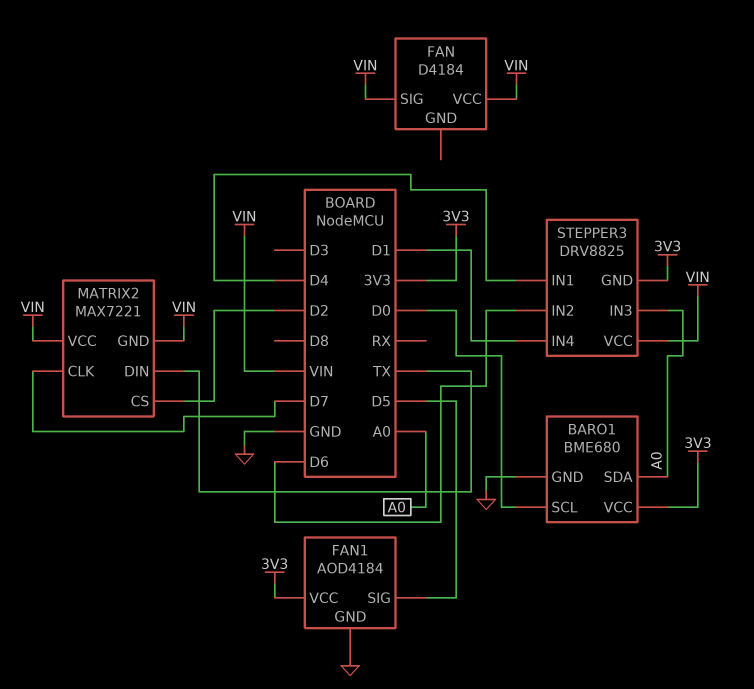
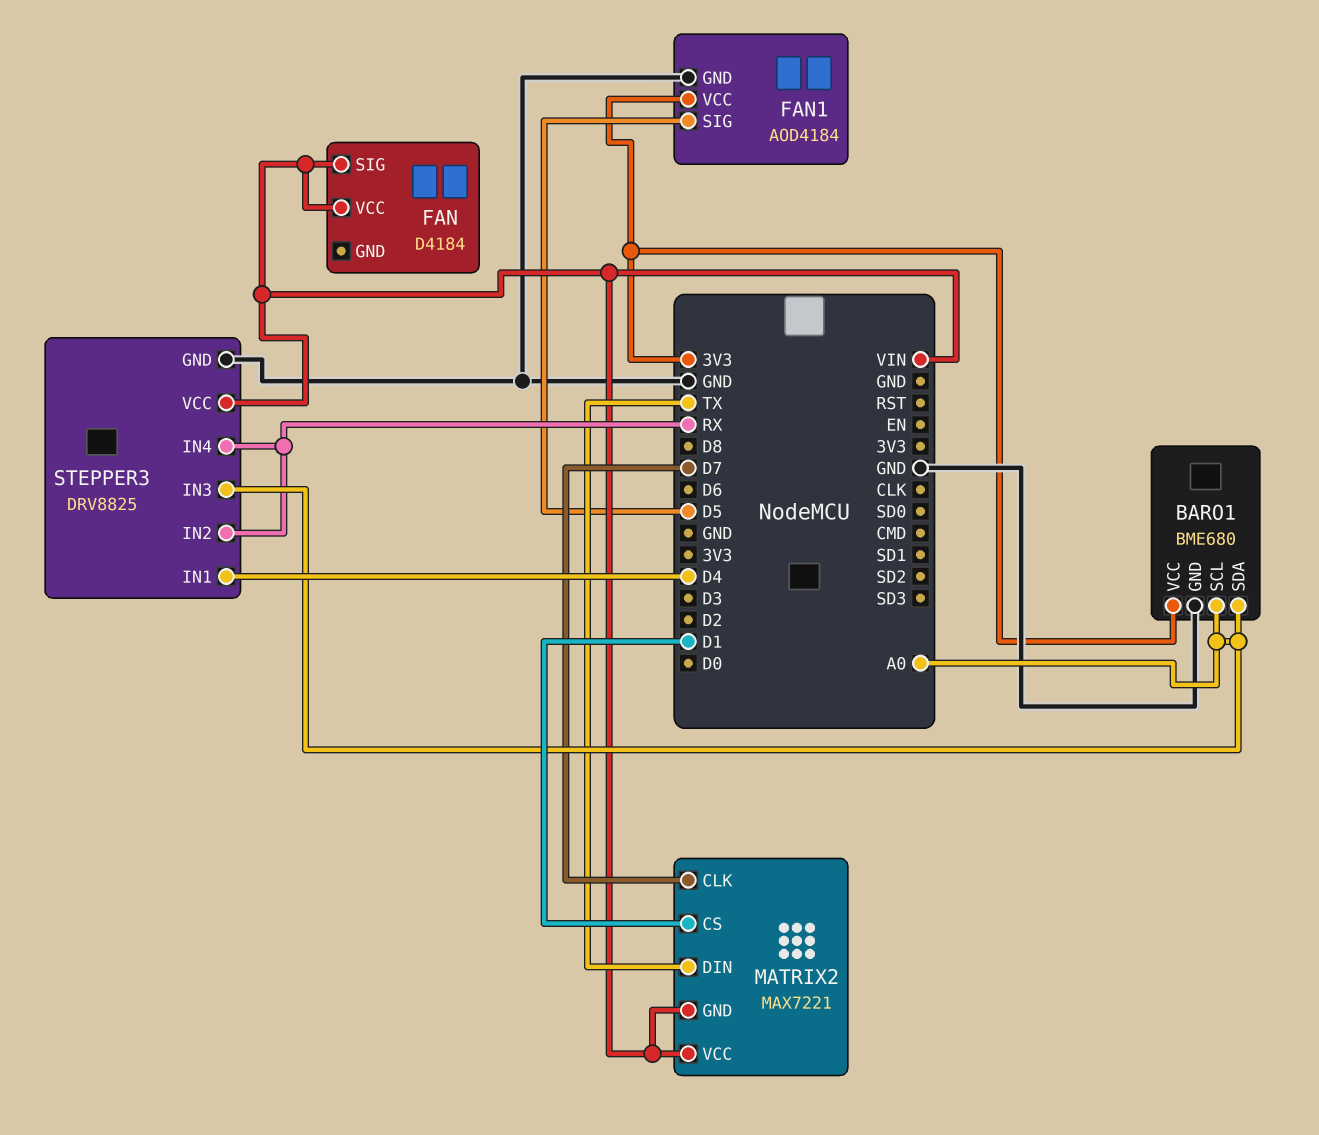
BARO1 pin SCL: D0 -> A0
MATRIX2 pin CS: D2 -> D1
STEPPER3 pin GND: 3V3 -> GND
STEPPER3 pin IN2: D6 -> RX
STEPPER3 pin IN4: D1 -> RX

